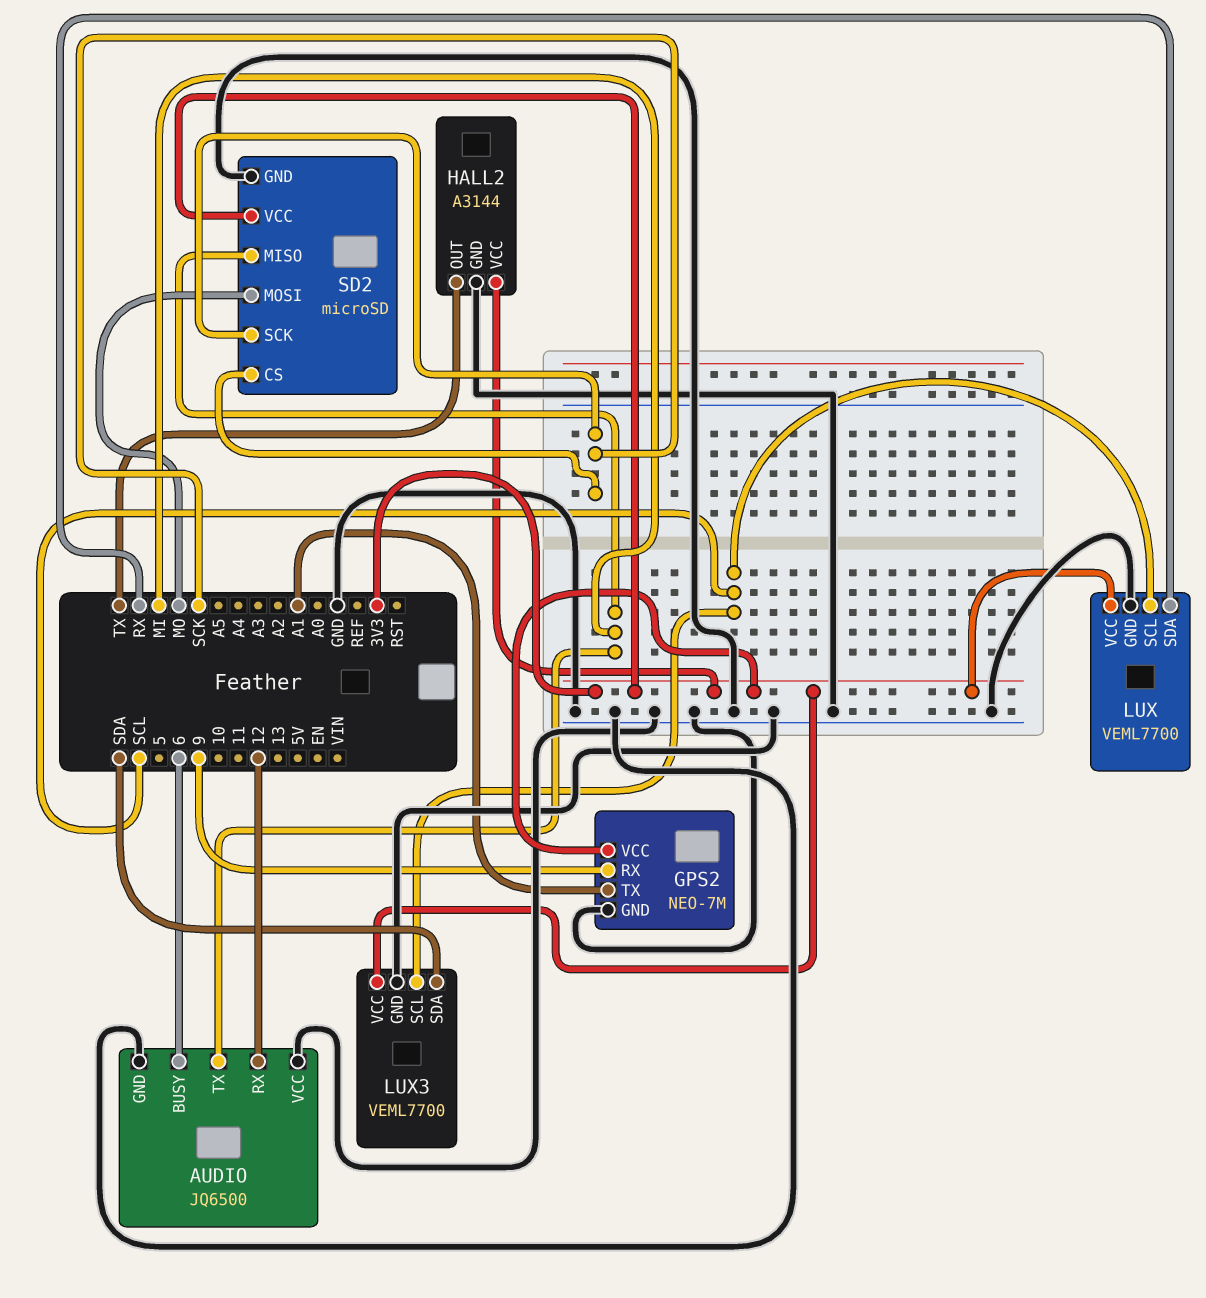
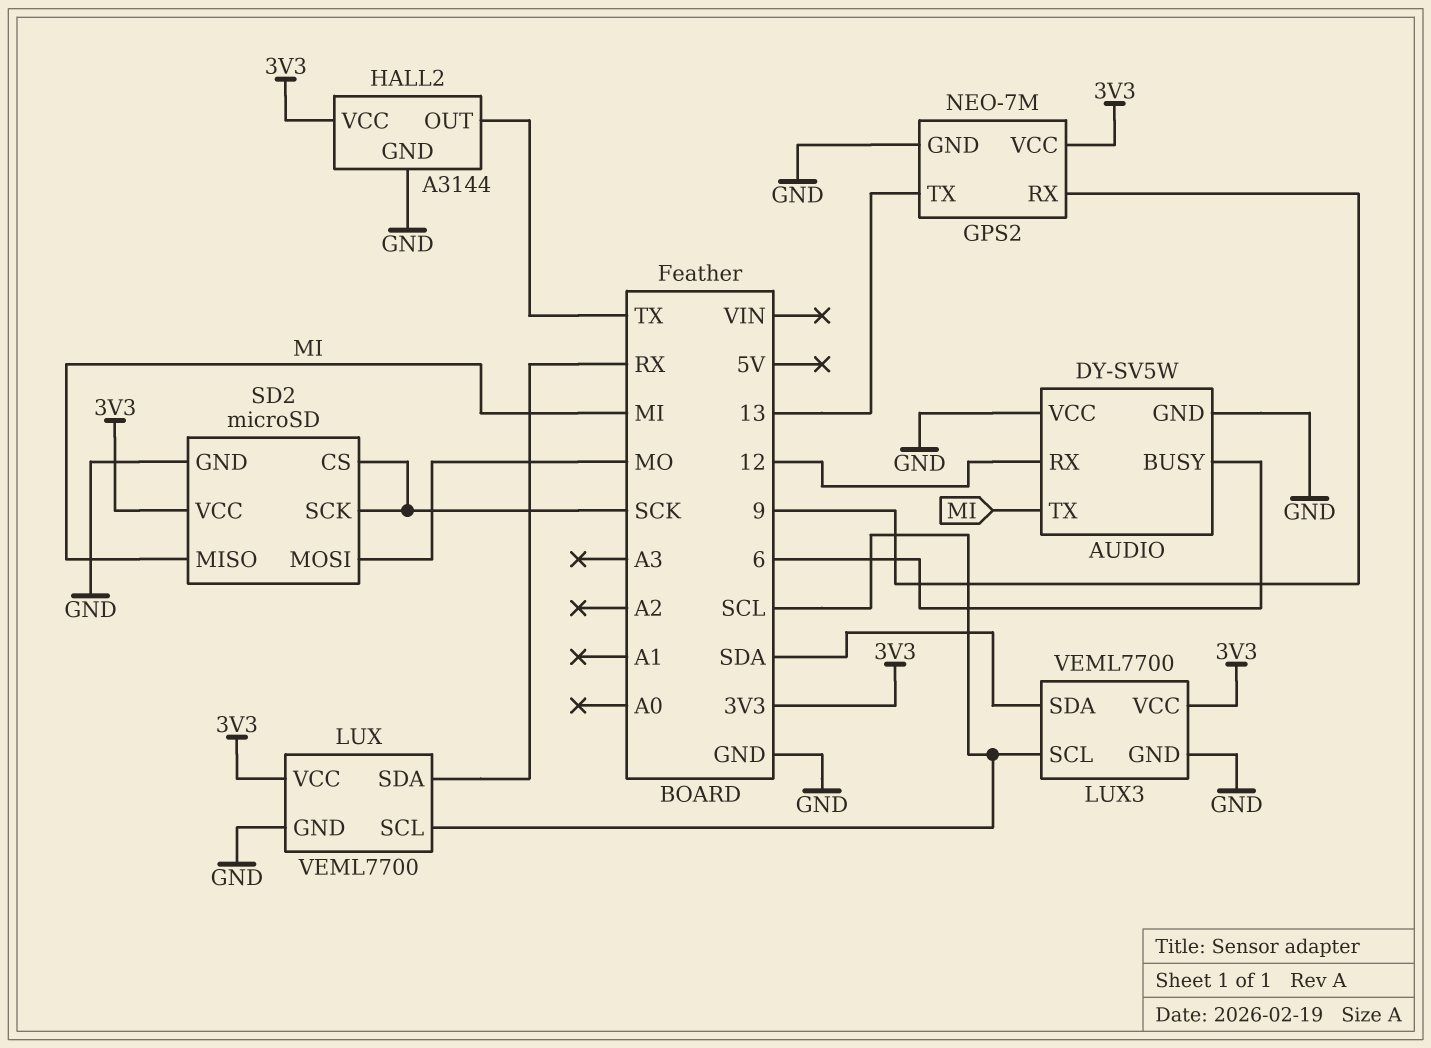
AUDIO: JQ6500 -> DY-SV5W
GPS2 pin TX: A1 -> 13

